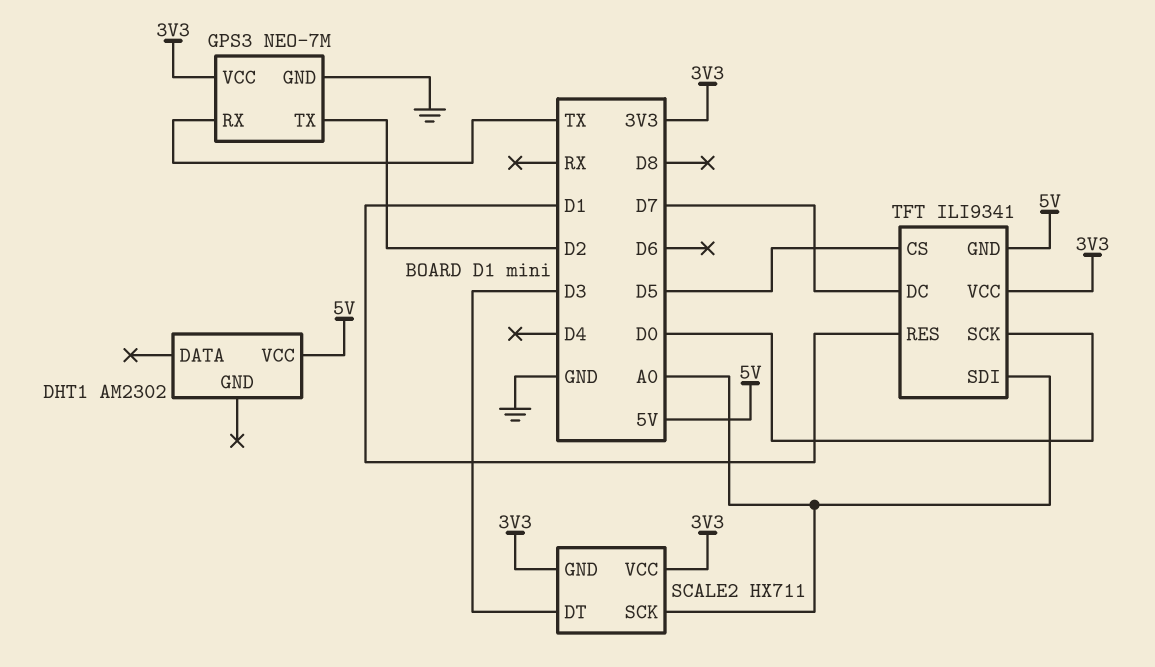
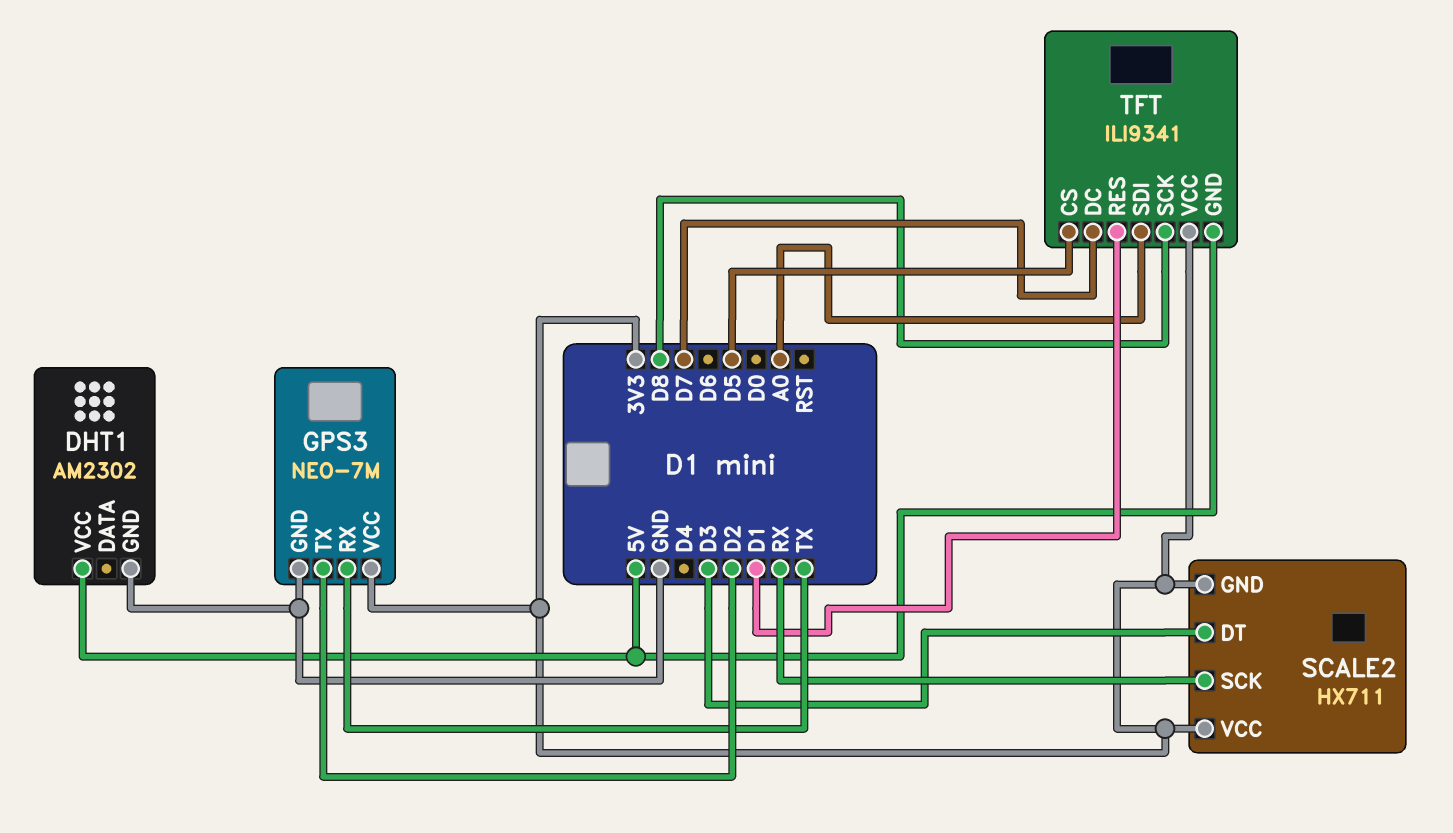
DHT1 pin GND: none -> GND
SCALE2 pin SCK: A0 -> RX
TFT pin SCK: D0 -> D8

